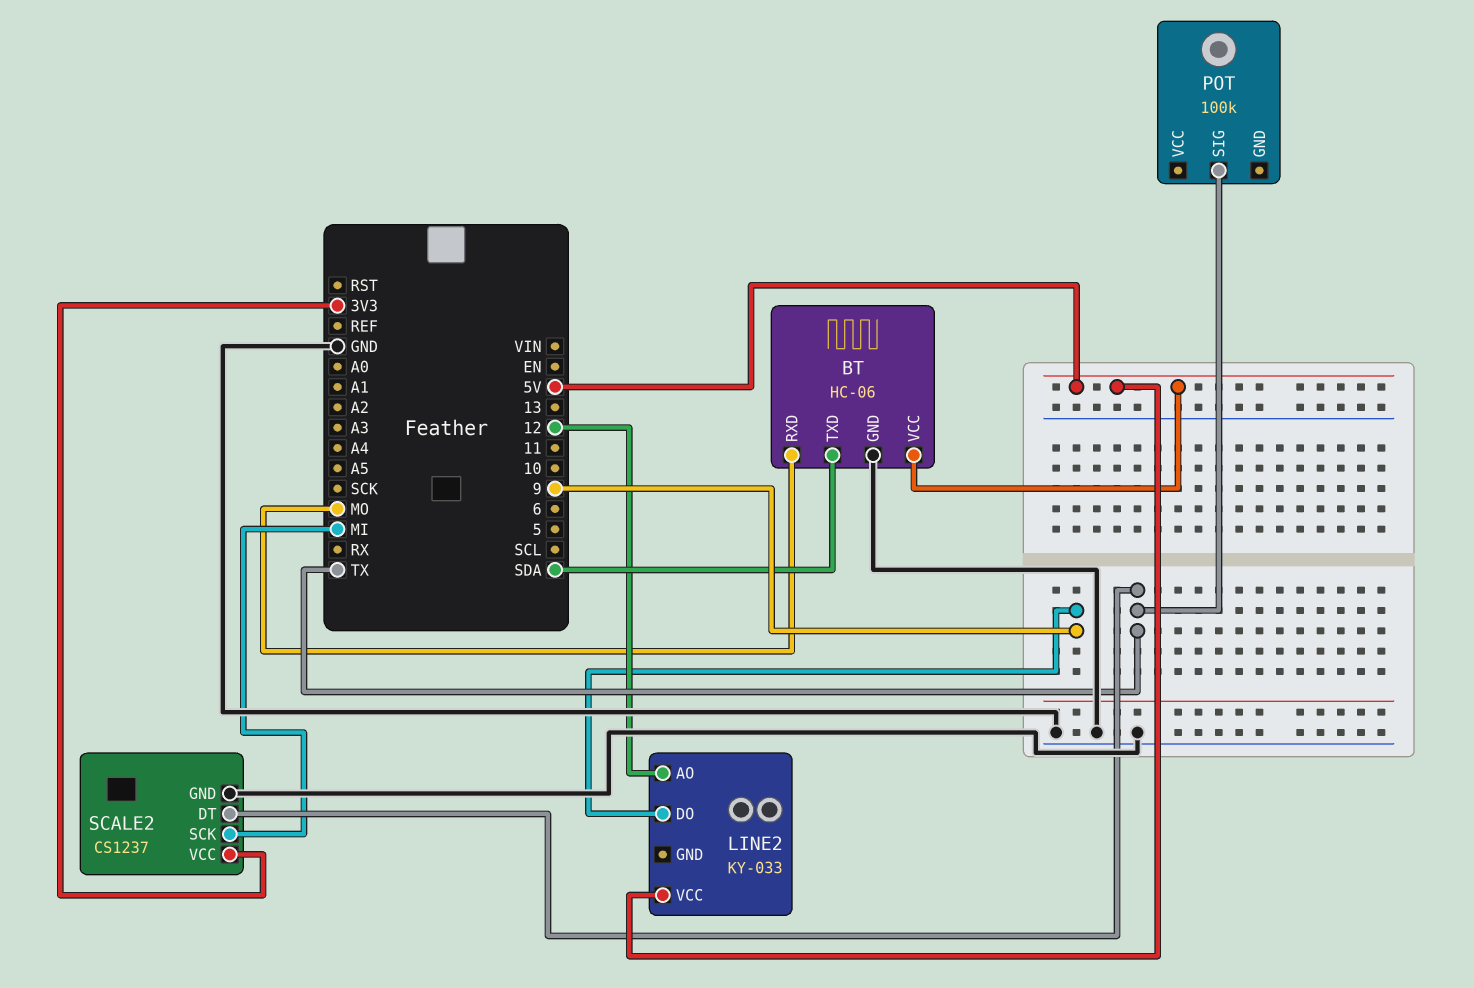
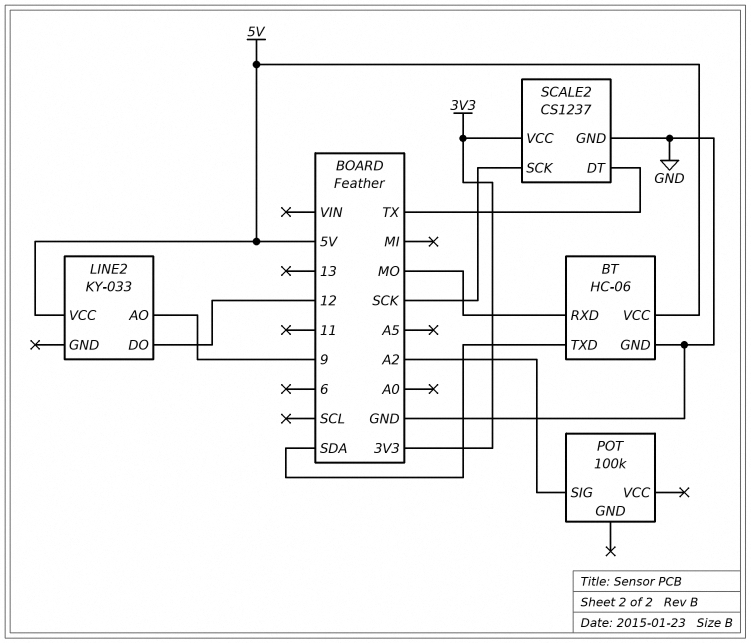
LINE2 pin AO: 12 -> 9
LINE2 pin DO: 9 -> 12
POT pin SIG: TX -> A2
SCALE2 pin SCK: MI -> SCK

